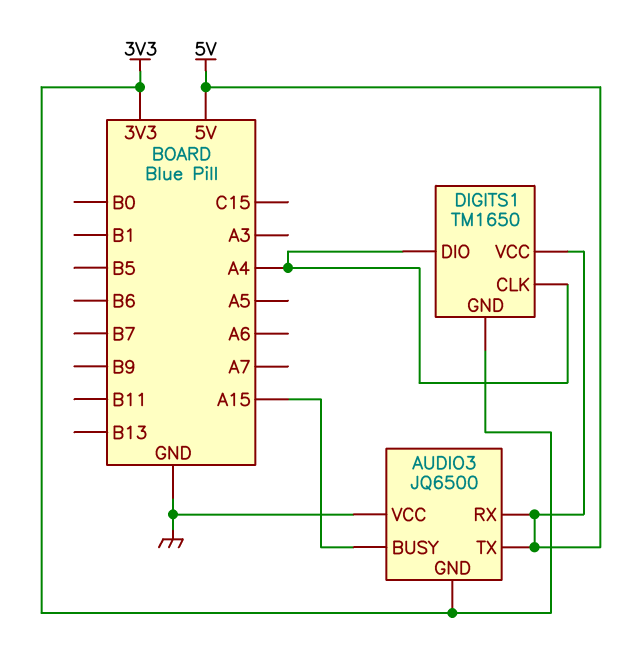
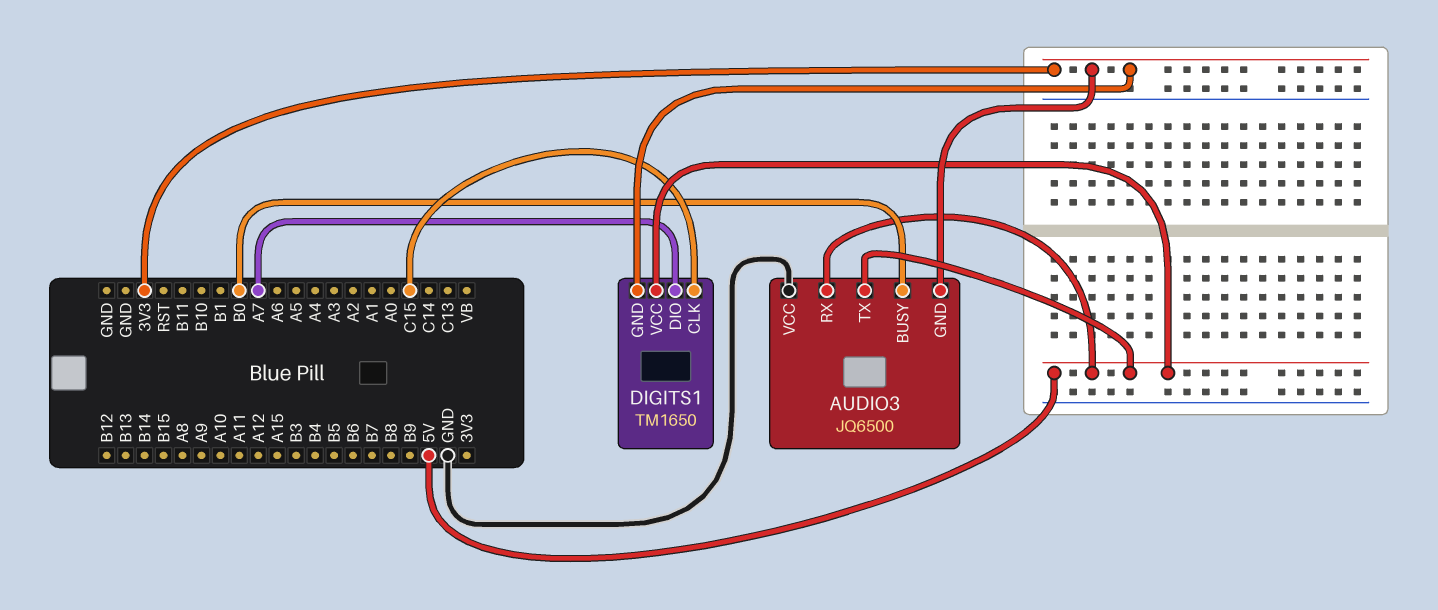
AUDIO3 pin BUSY: A15 -> B0
DIGITS1 pin CLK: A4 -> C15
DIGITS1 pin DIO: A4 -> A7

